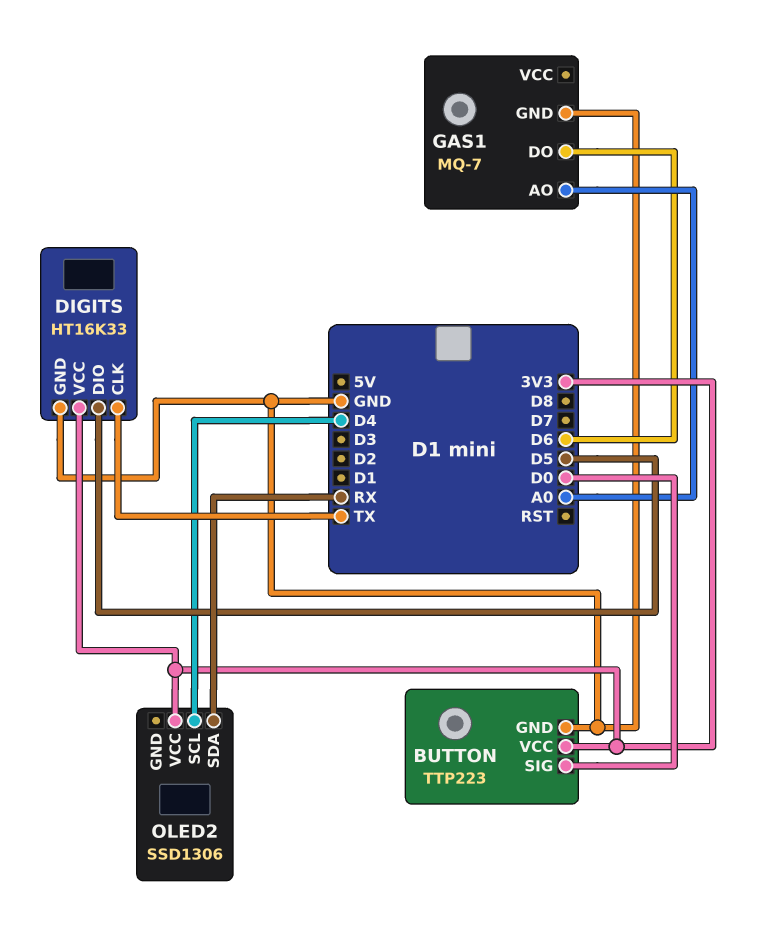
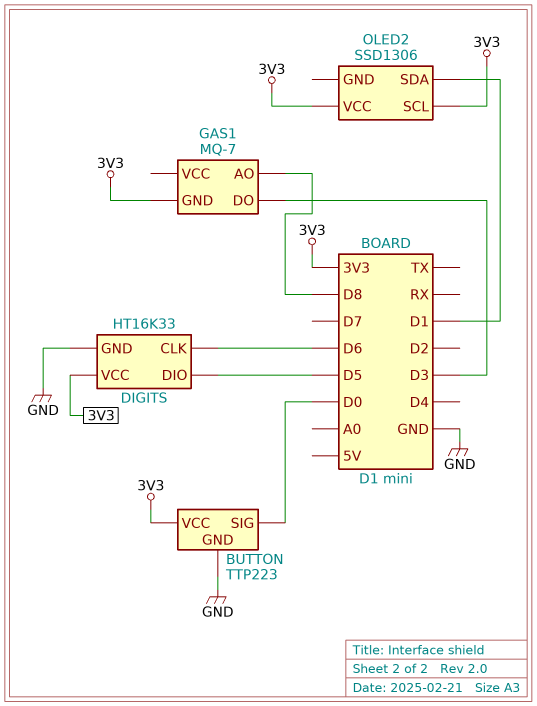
DIGITS pin CLK: TX -> D6
GAS1 pin AO: A0 -> D8
GAS1 pin DO: D6 -> D3
GAS1 pin GND: GND -> 3V3
OLED2 pin SCL: D4 -> 3V3
OLED2 pin SDA: RX -> D1

